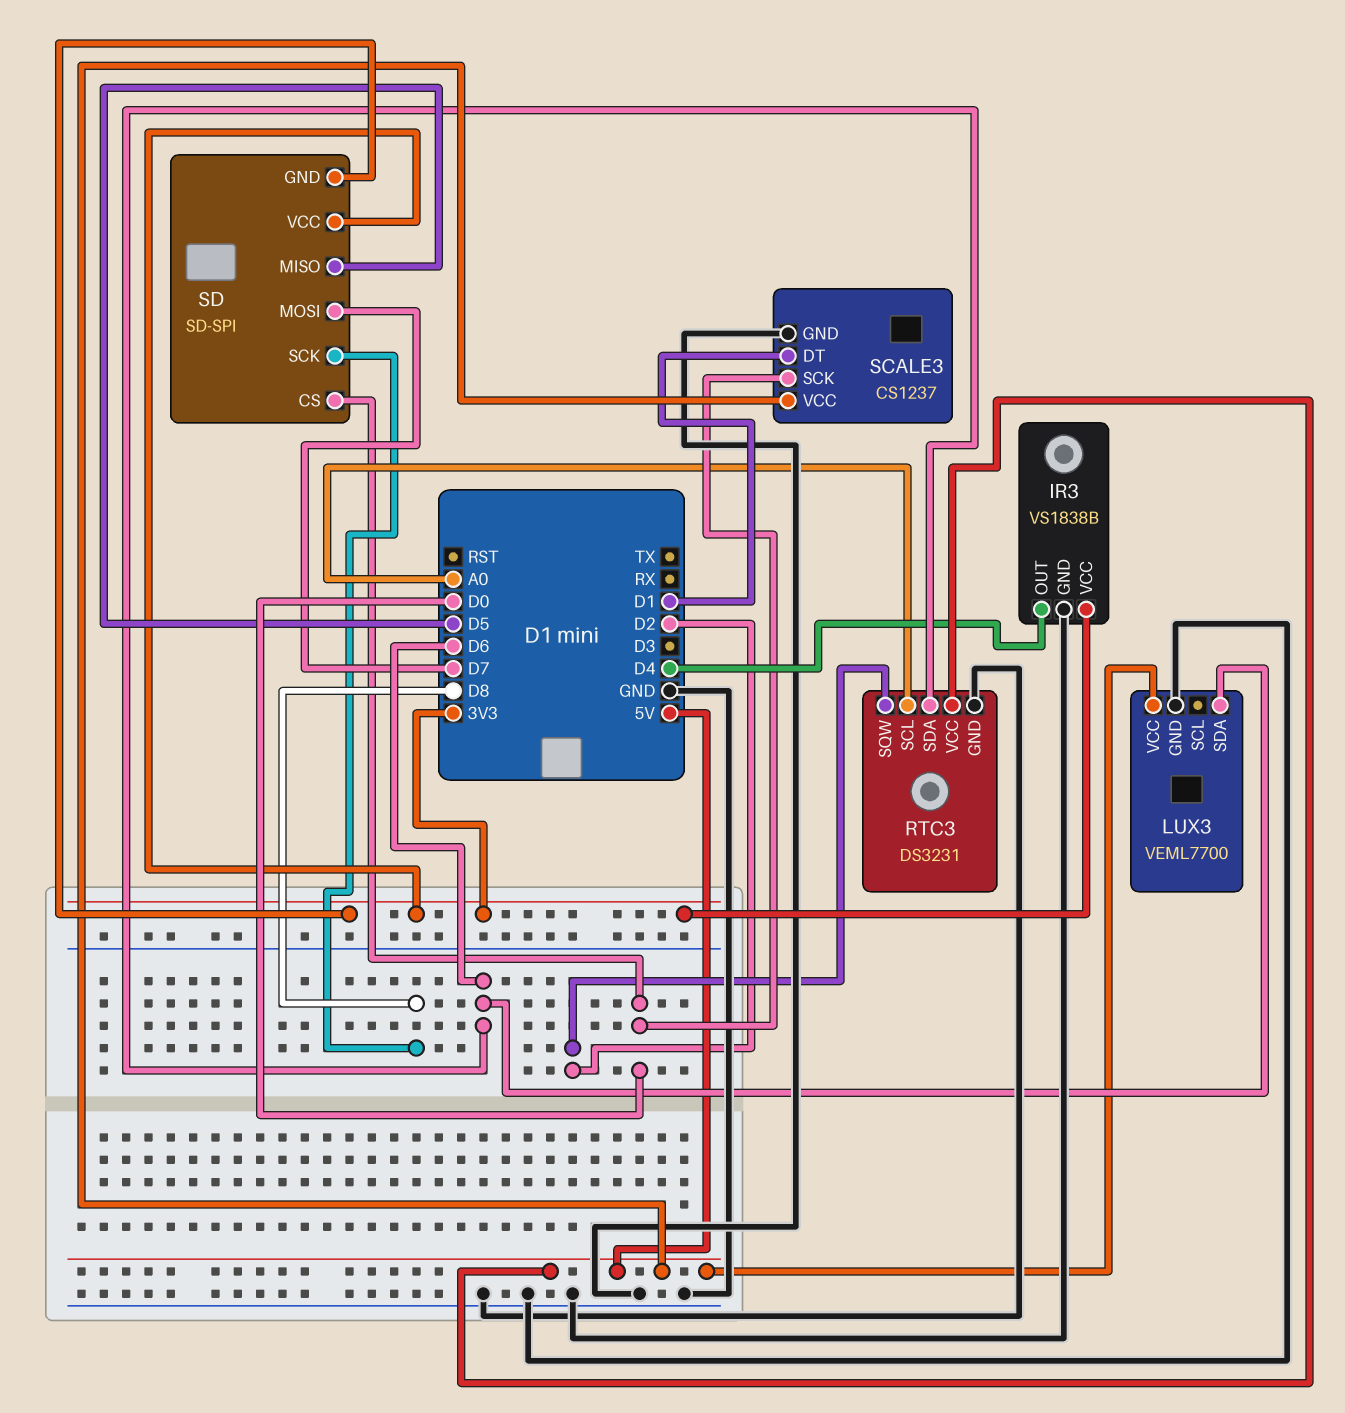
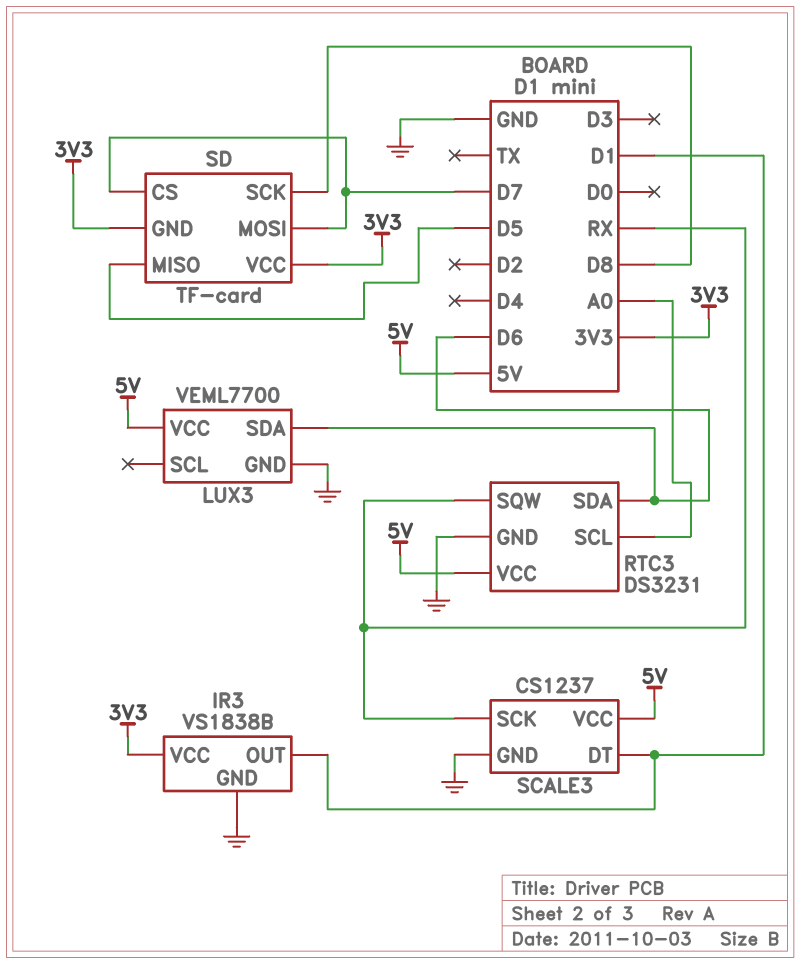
IR3 pin OUT: D4 -> D1
RTC3 pin SQW: D2 -> RX
SCALE3 pin SCK: D0 -> RX
SD: SD-SPI -> TF-card
SD pin CS: D0 -> D7

